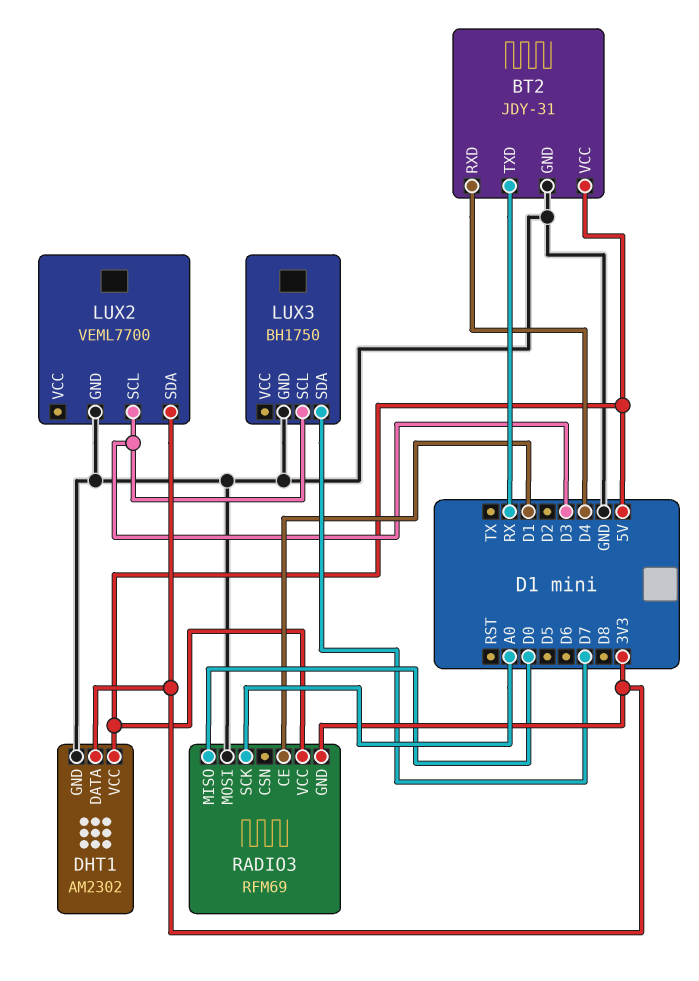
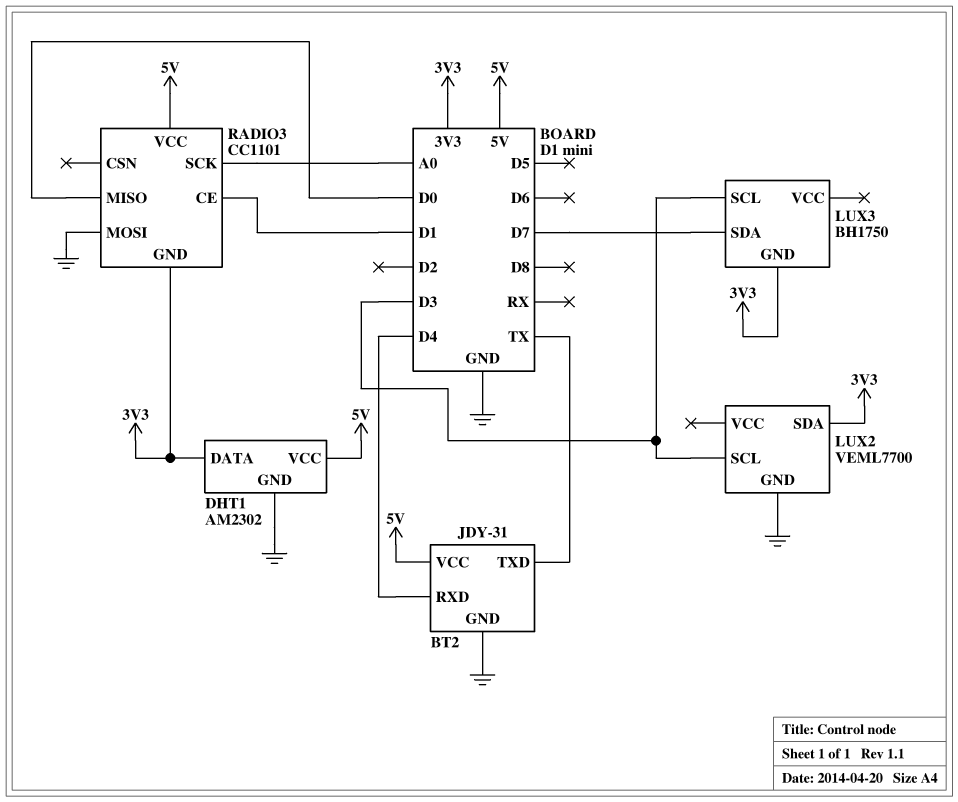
BT2 pin TXD: RX -> TX
LUX3 pin GND: GND -> 3V3
RADIO3: RFM69 -> CC1101

